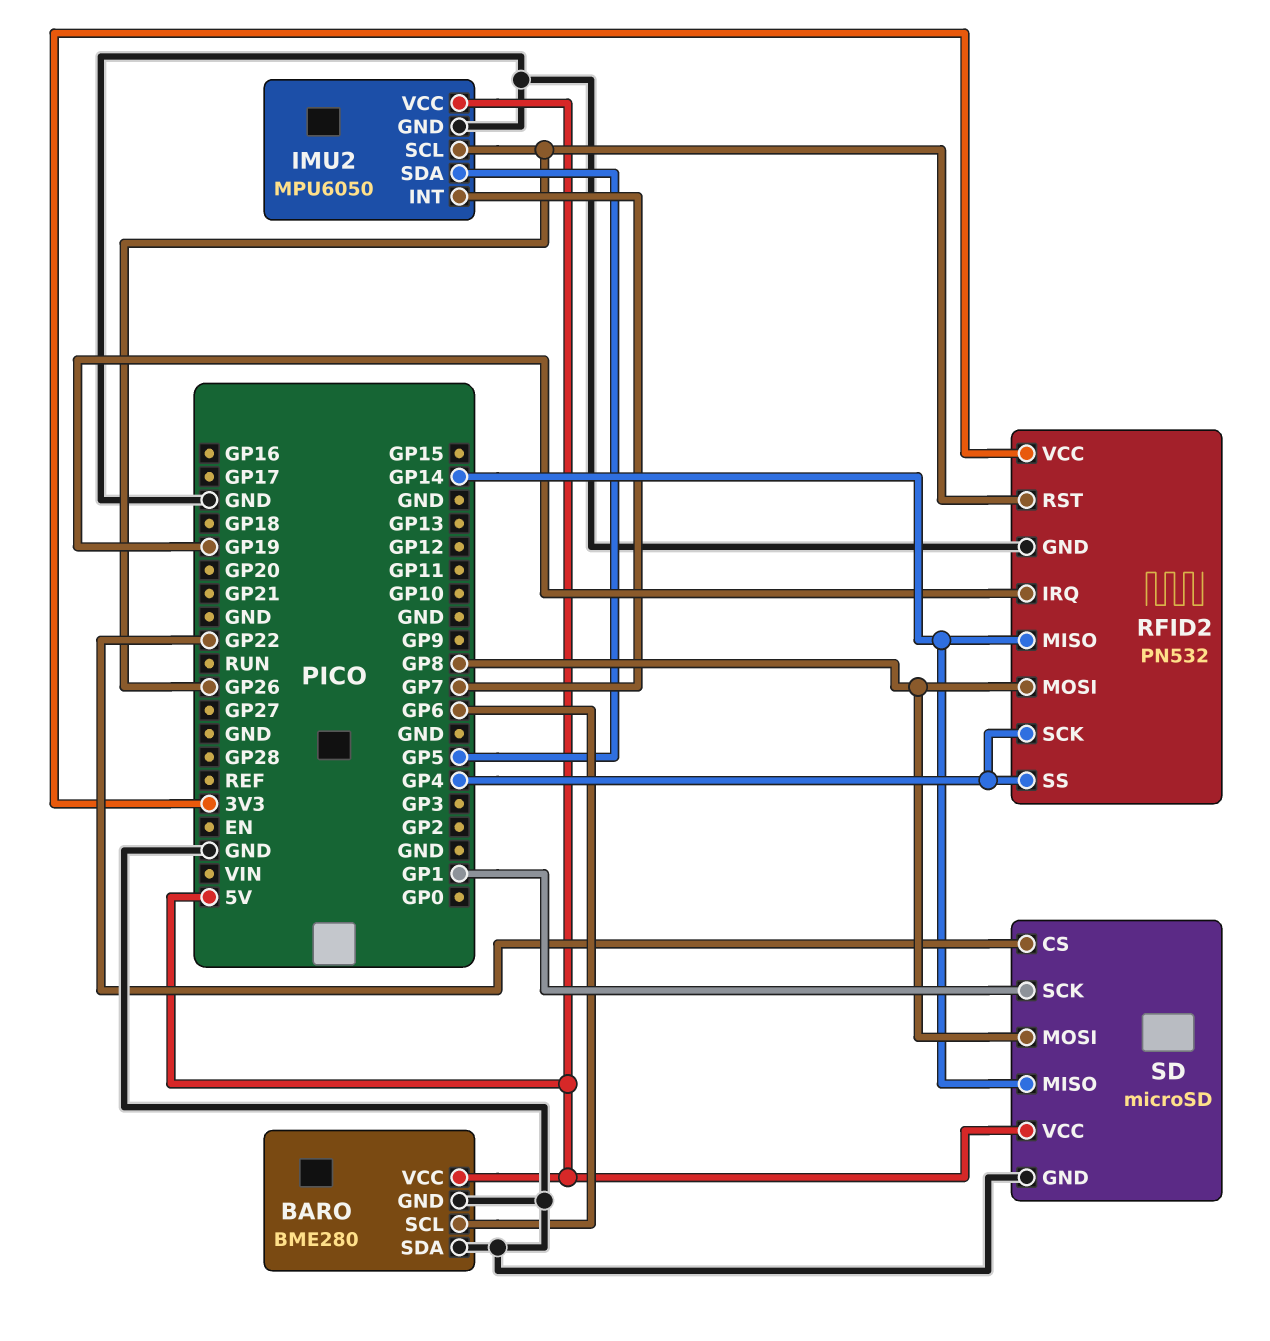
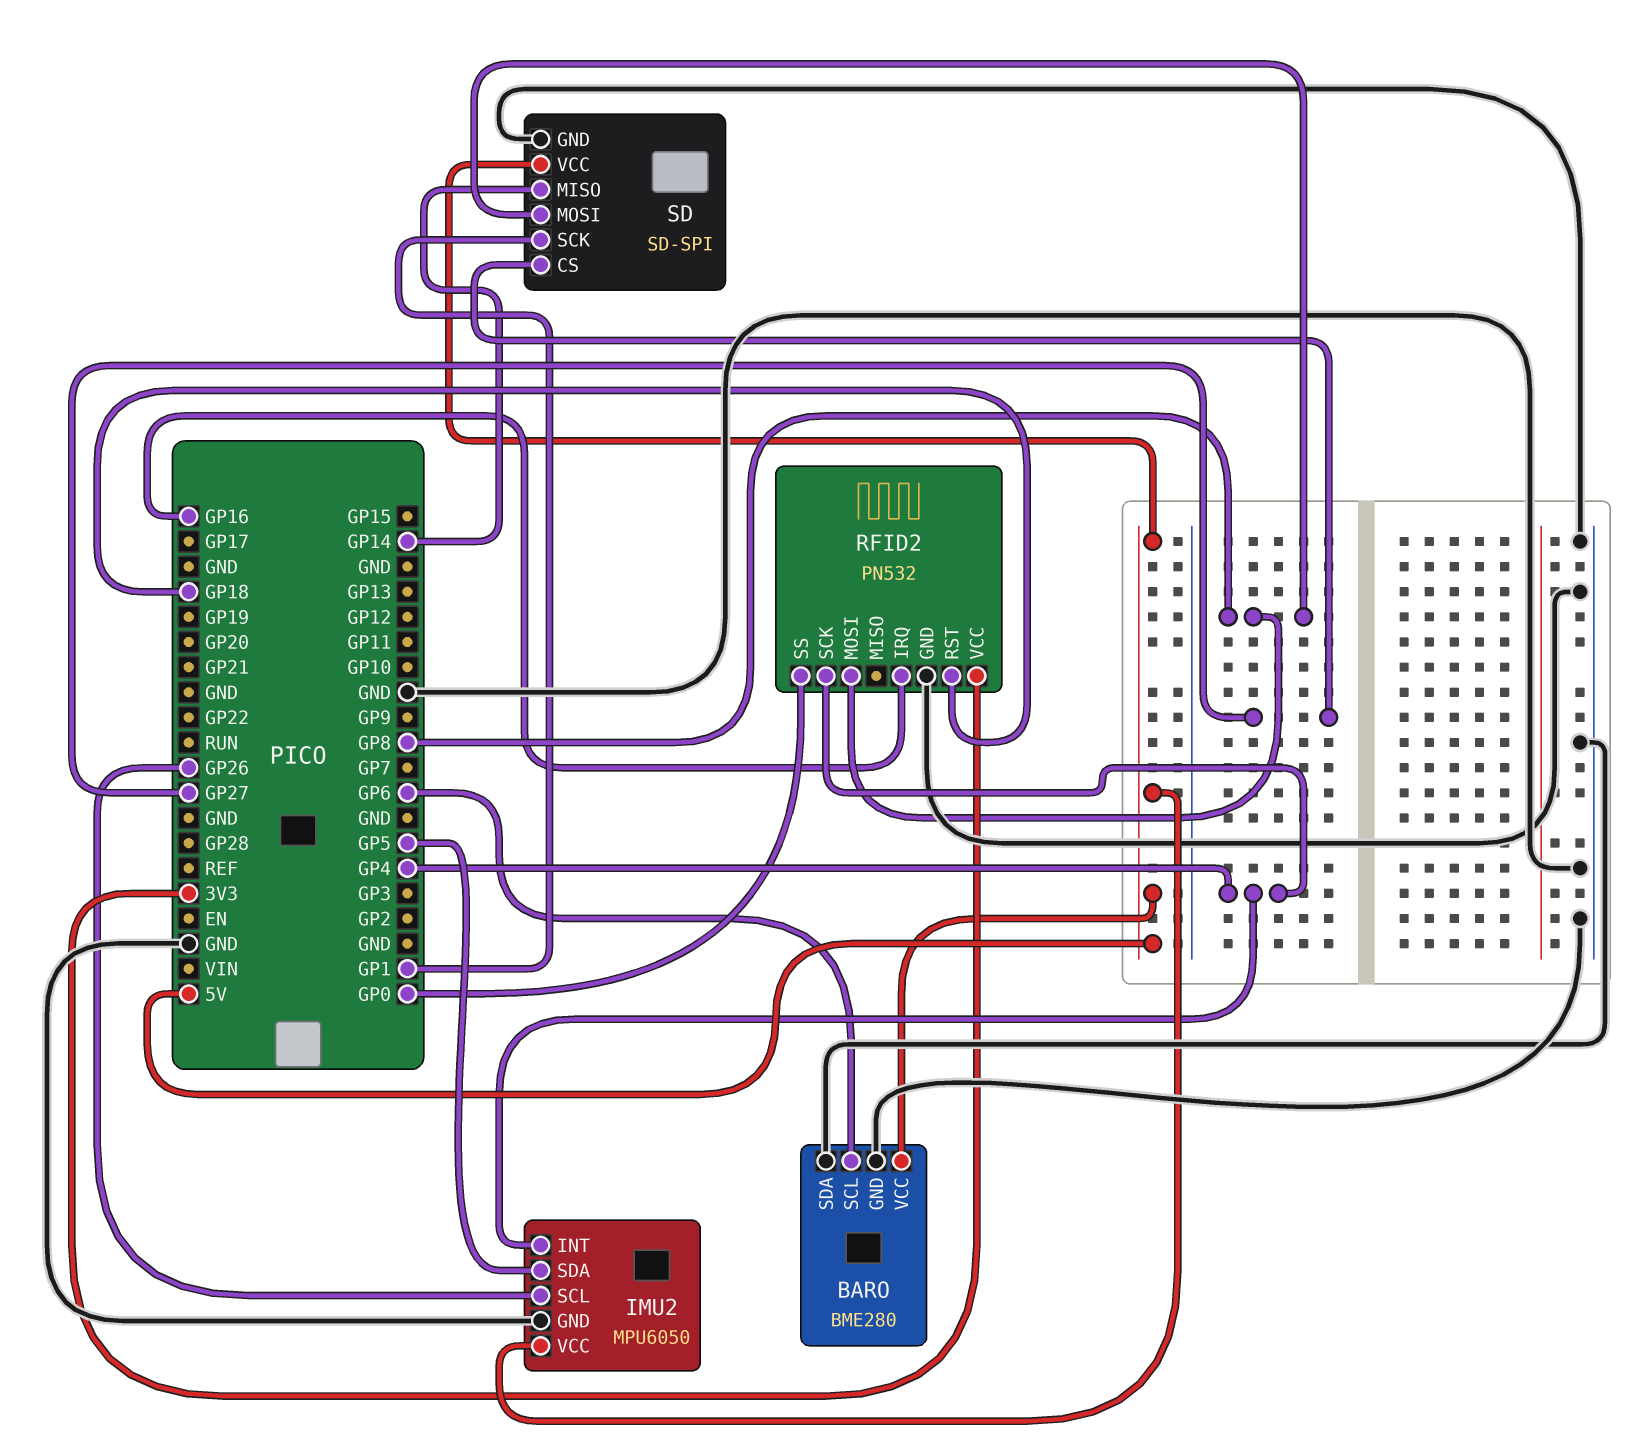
IMU2 pin INT: GP7 -> GP4
RFID2 pin IRQ: GP19 -> GP16
RFID2 pin MISO: GP14 -> none
RFID2 pin RST: GP26 -> GP18
RFID2 pin SS: GP4 -> GP0
SD: microSD -> SD-SPI
SD pin CS: GP22 -> GP27

